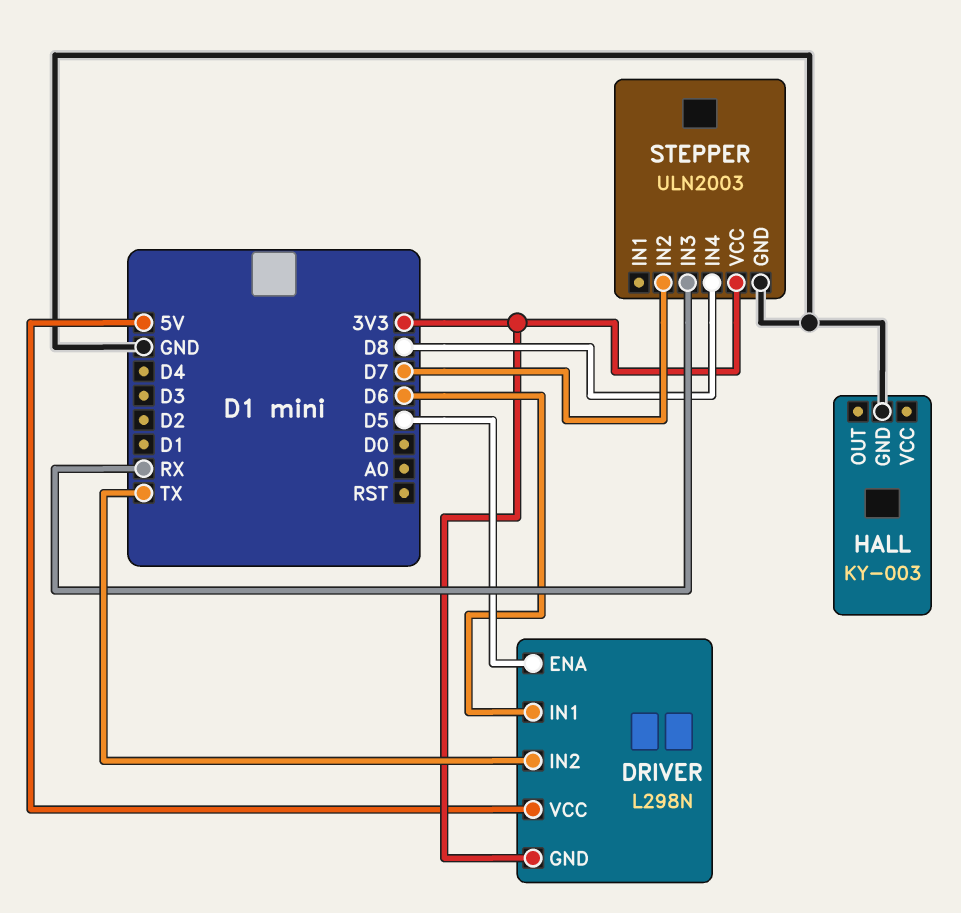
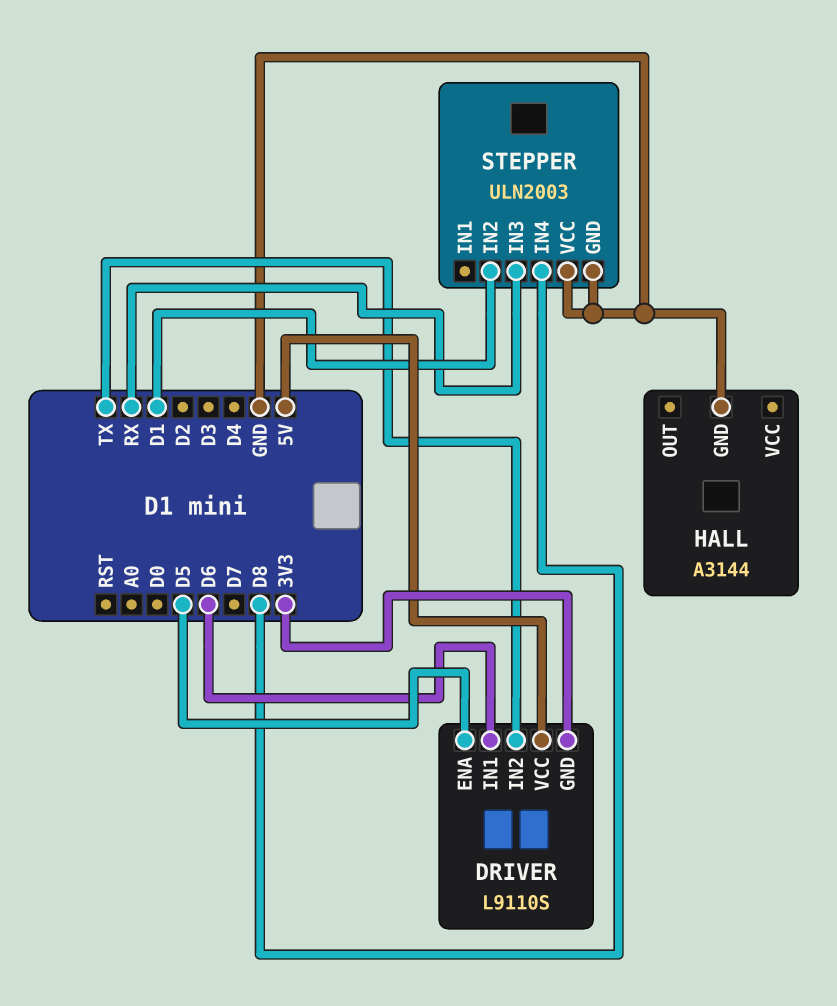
DRIVER: L298N -> L9110S
HALL: KY-003 -> A3144
STEPPER pin IN2: D7 -> D1
STEPPER pin VCC: 3V3 -> GND

